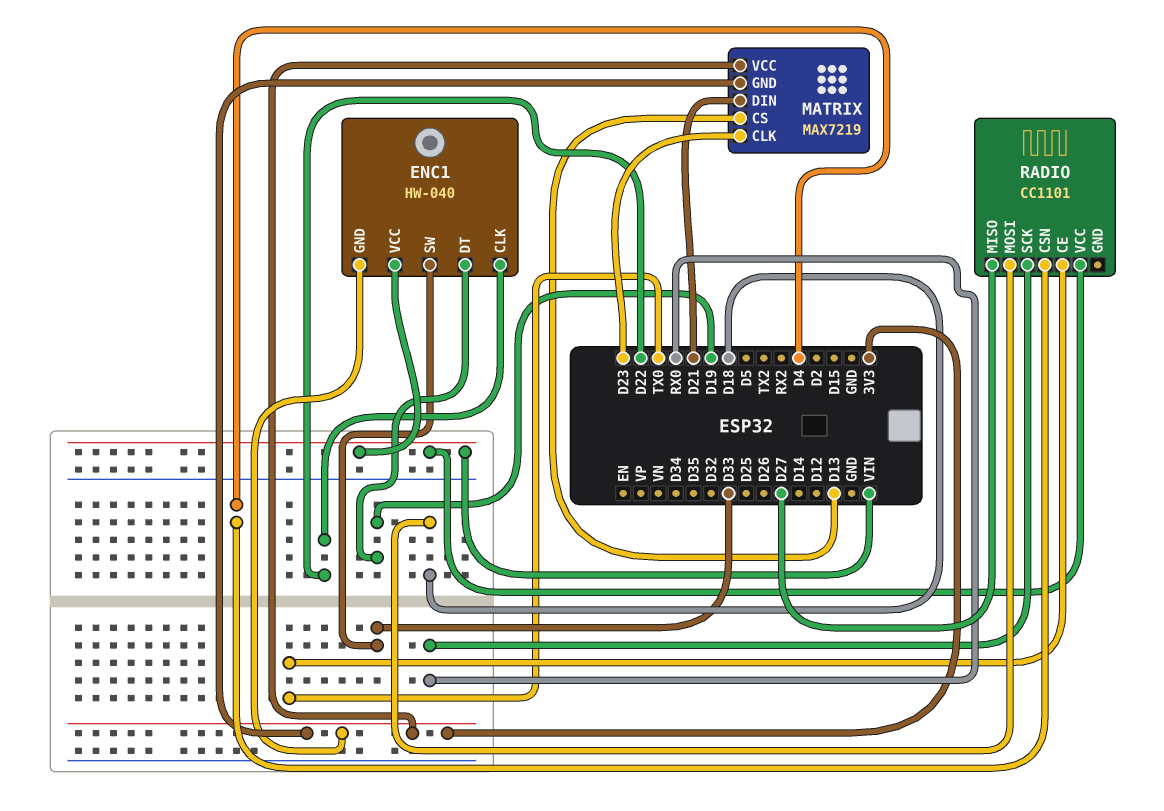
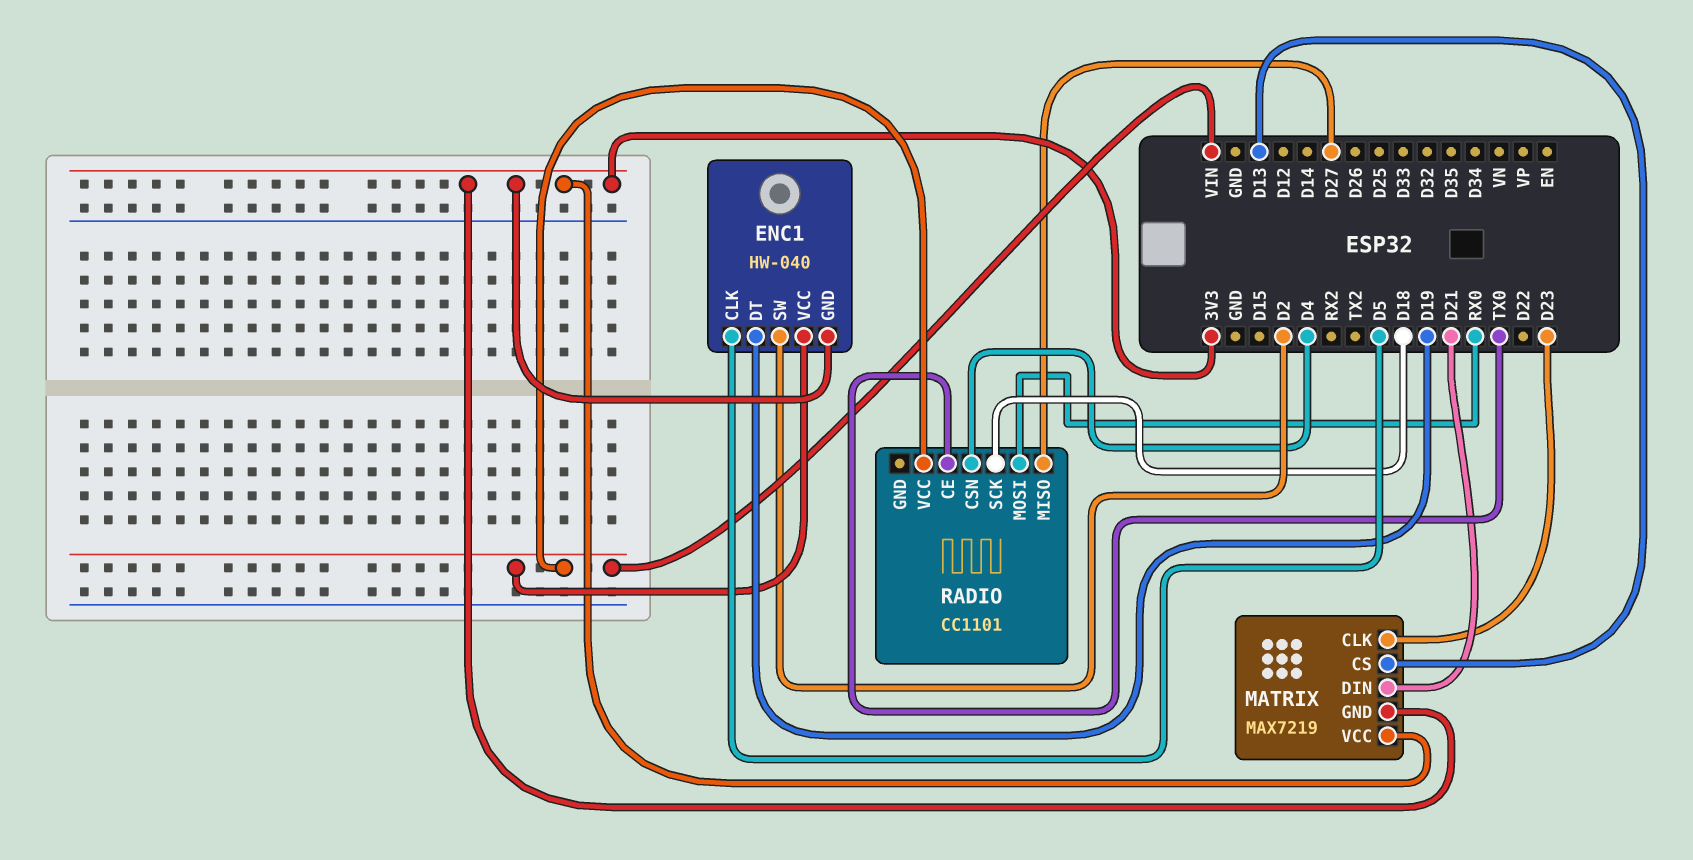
ENC1 pin CLK: D22 -> D5
ENC1 pin SW: D33 -> D2
RADIO pin MOSI: D18 -> RX0
RADIO pin SCK: RX0 -> D18

